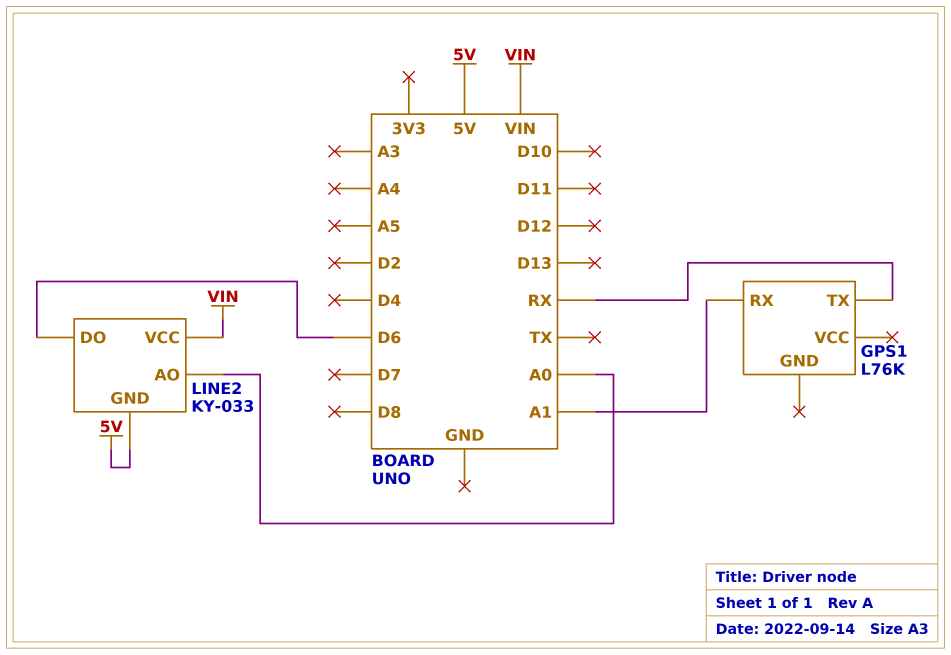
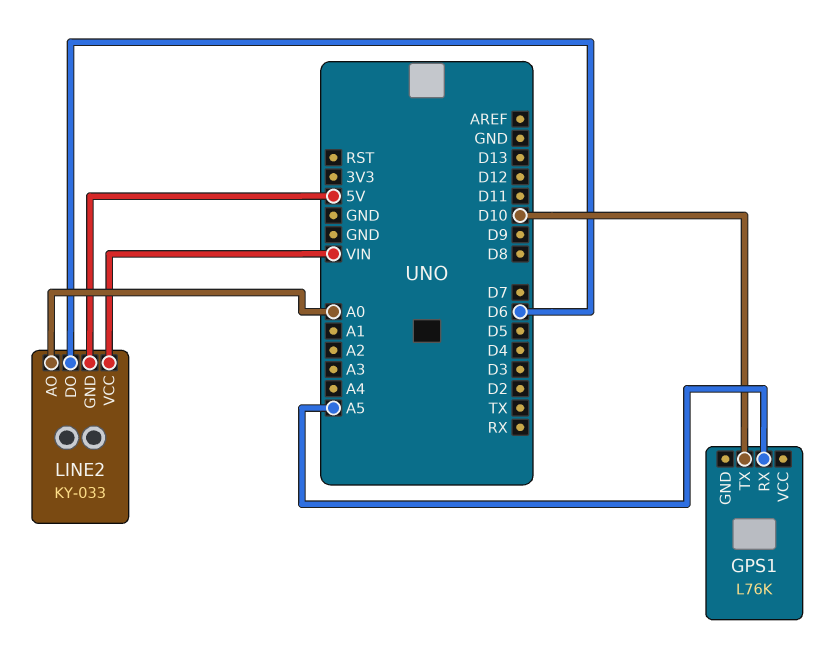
GPS1 pin RX: A1 -> A5
GPS1 pin TX: RX -> D10

